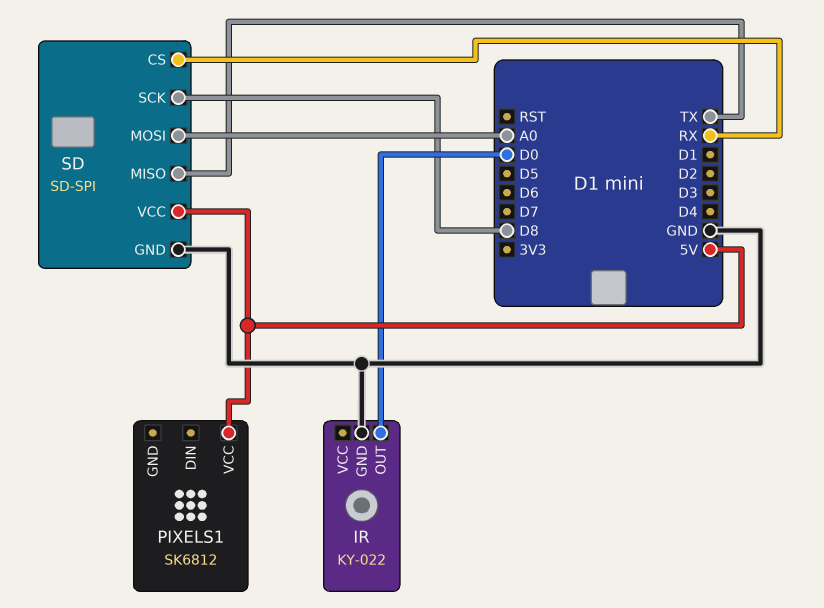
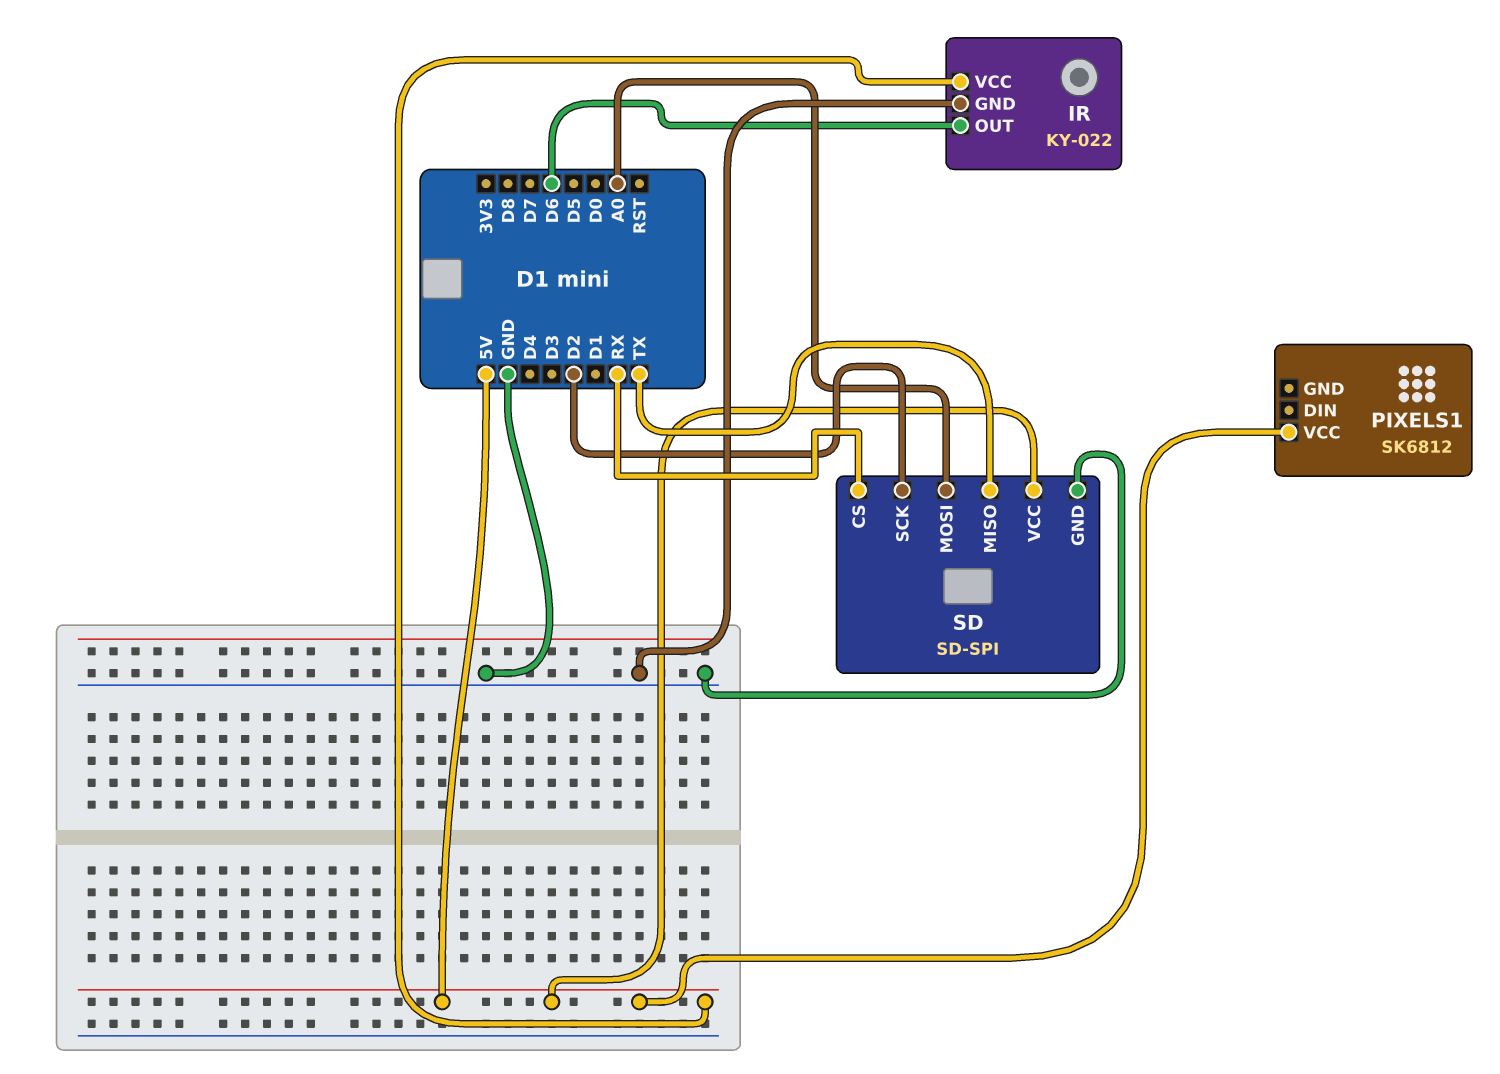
IR pin OUT: D0 -> D6
IR pin VCC: none -> 5V
SD pin SCK: D8 -> D2

